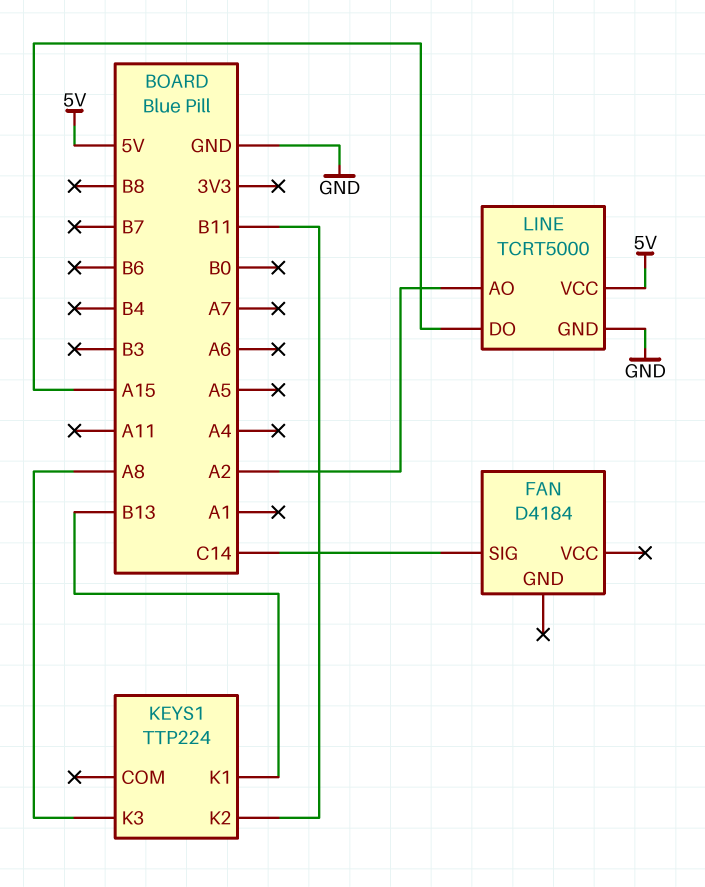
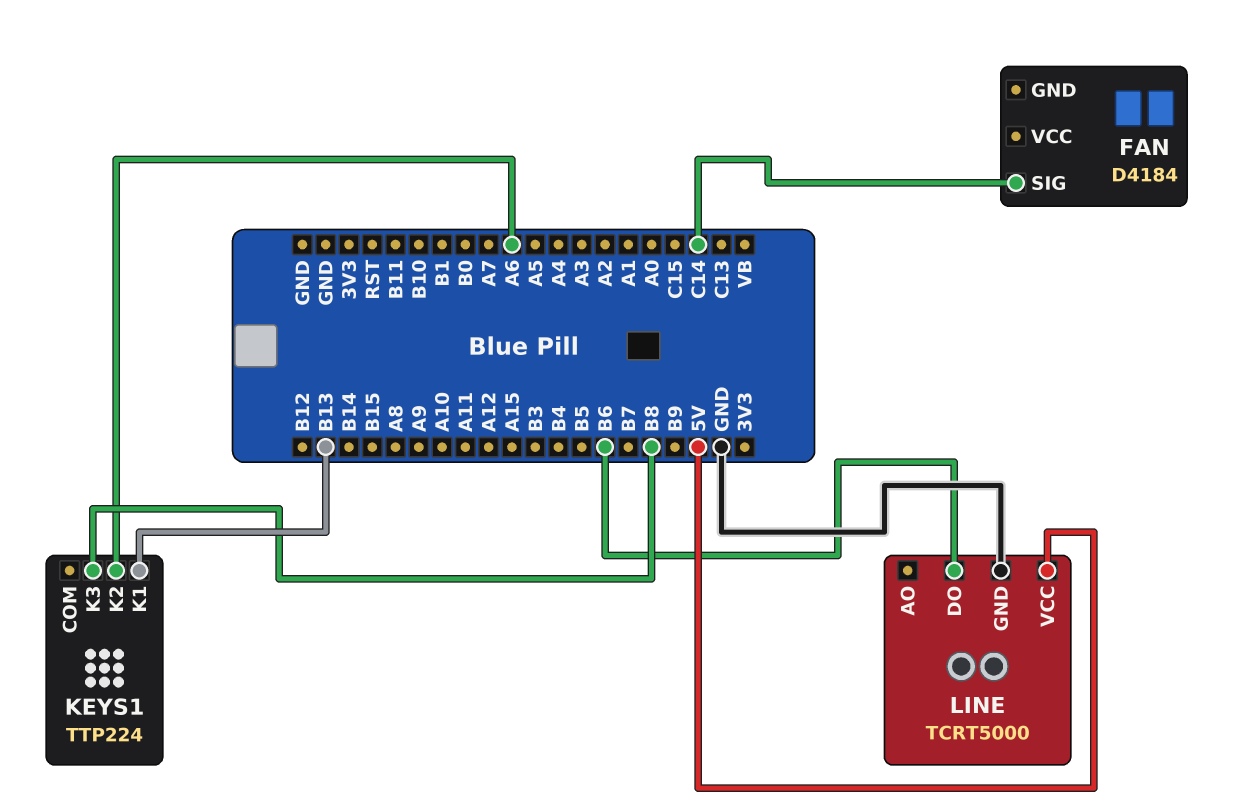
KEYS1 pin K2: B11 -> A6
KEYS1 pin K3: A8 -> B8
LINE pin AO: A2 -> none
LINE pin DO: A15 -> B6

